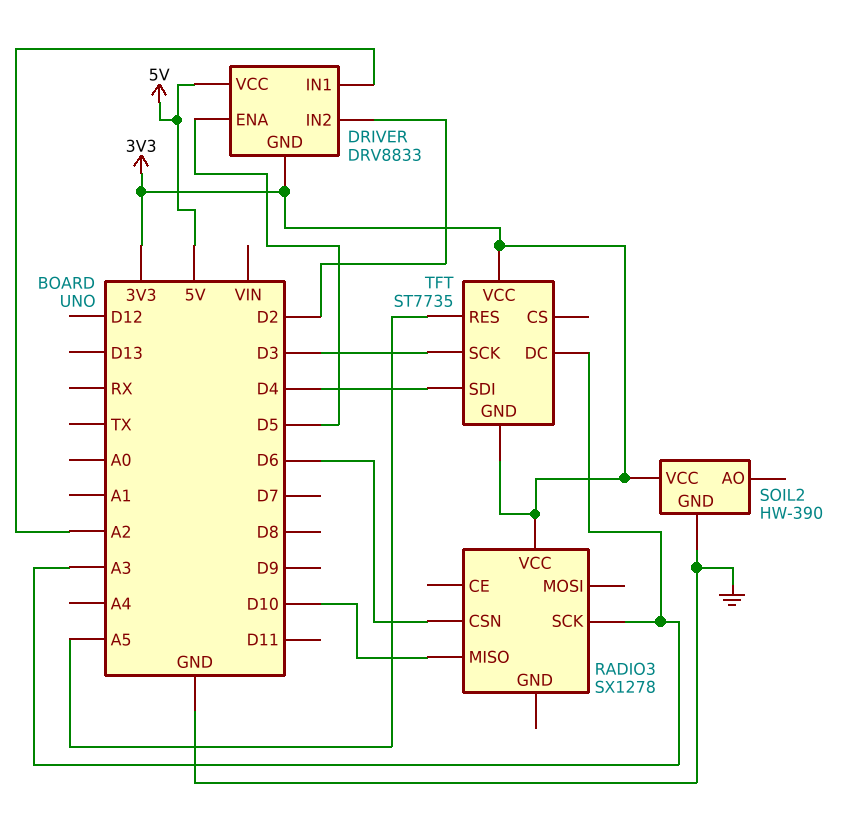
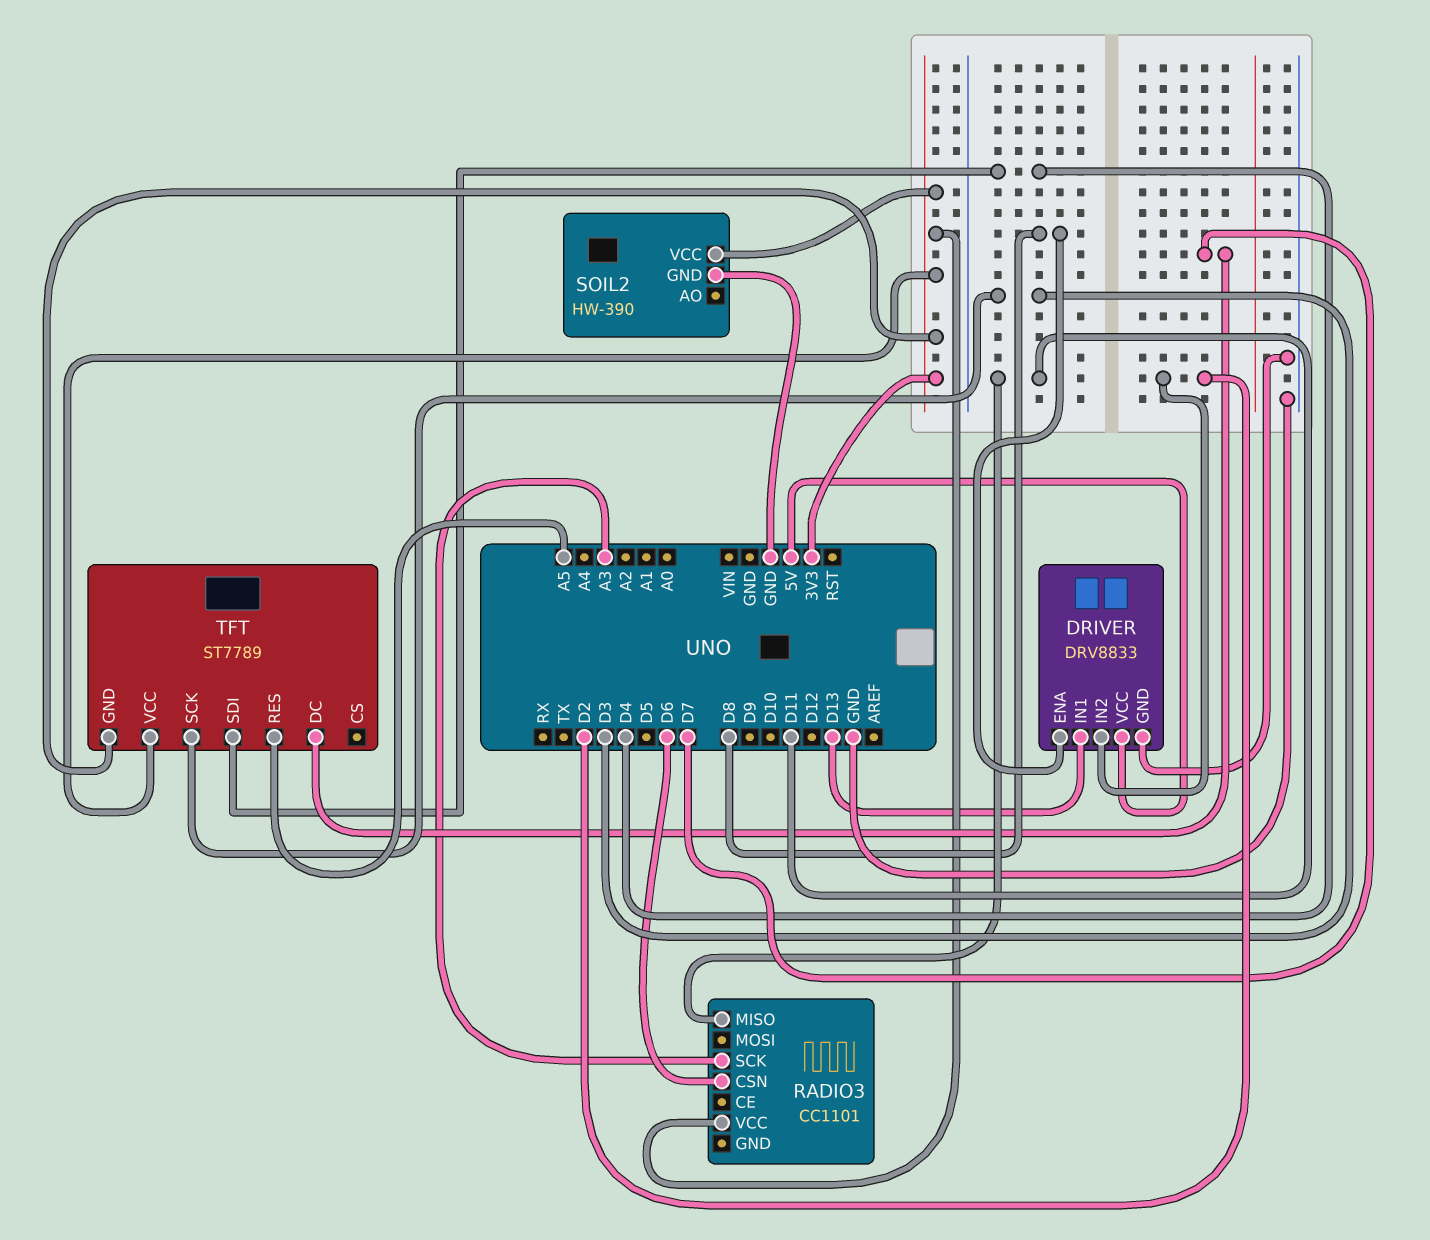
DRIVER pin ENA: D5 -> D8
DRIVER pin GND: 3V3 -> GND
DRIVER pin IN1: A2 -> D13
RADIO3: SX1278 -> CC1101
RADIO3 pin MISO: D10 -> D11
TFT: ST7735 -> ST7789
TFT pin DC: A3 -> D7

